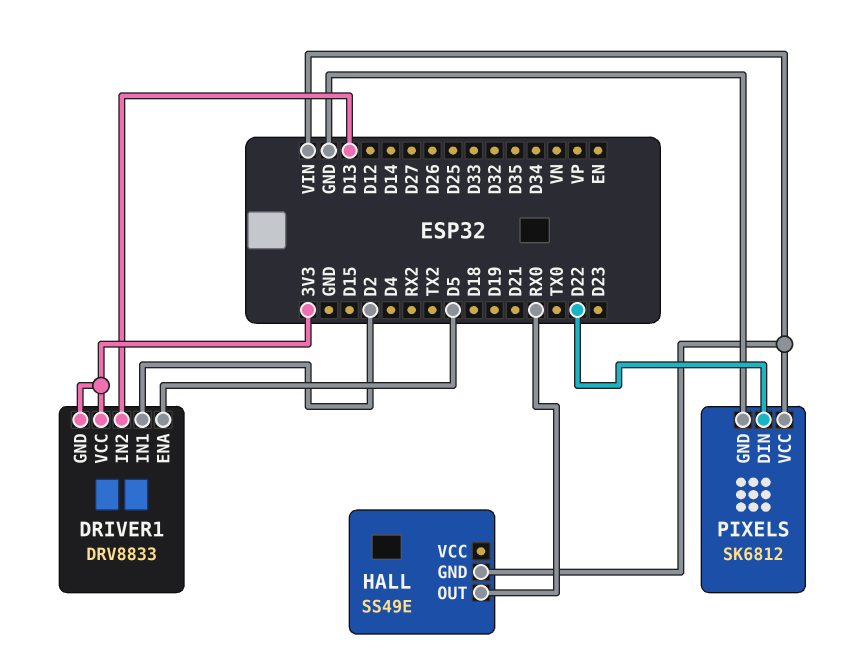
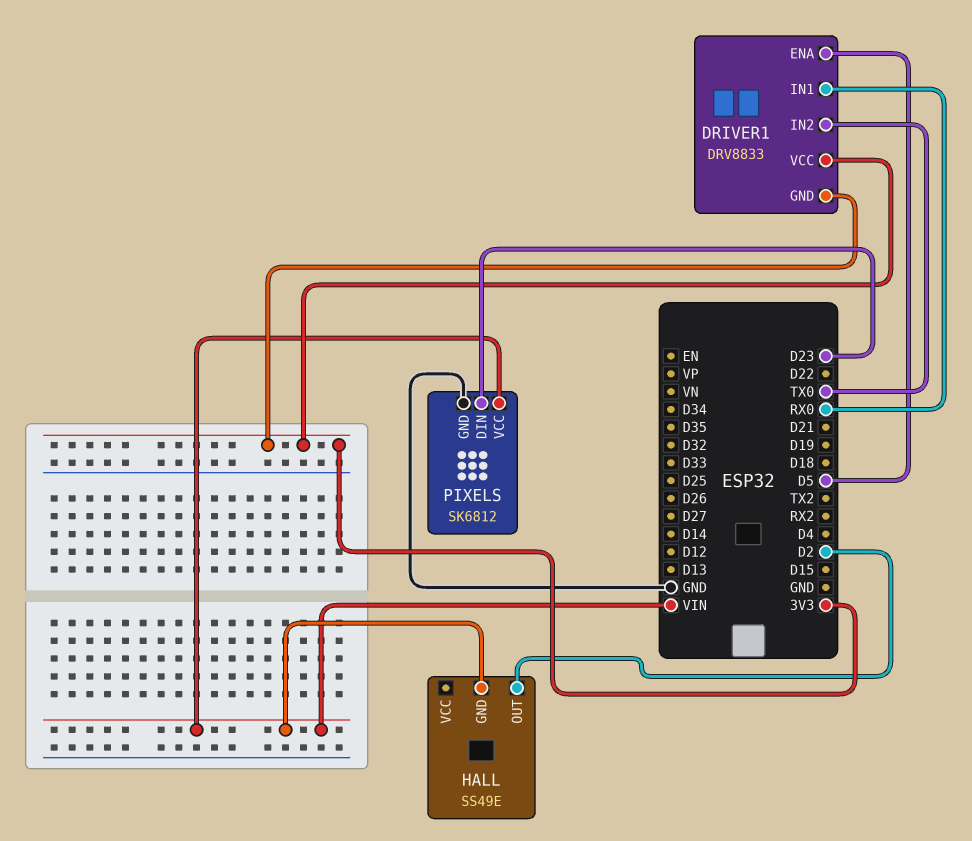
DRIVER1 pin IN1: D2 -> RX0
DRIVER1 pin IN2: D13 -> TX0
HALL pin OUT: RX0 -> D2
PIXELS pin DIN: D22 -> D23

